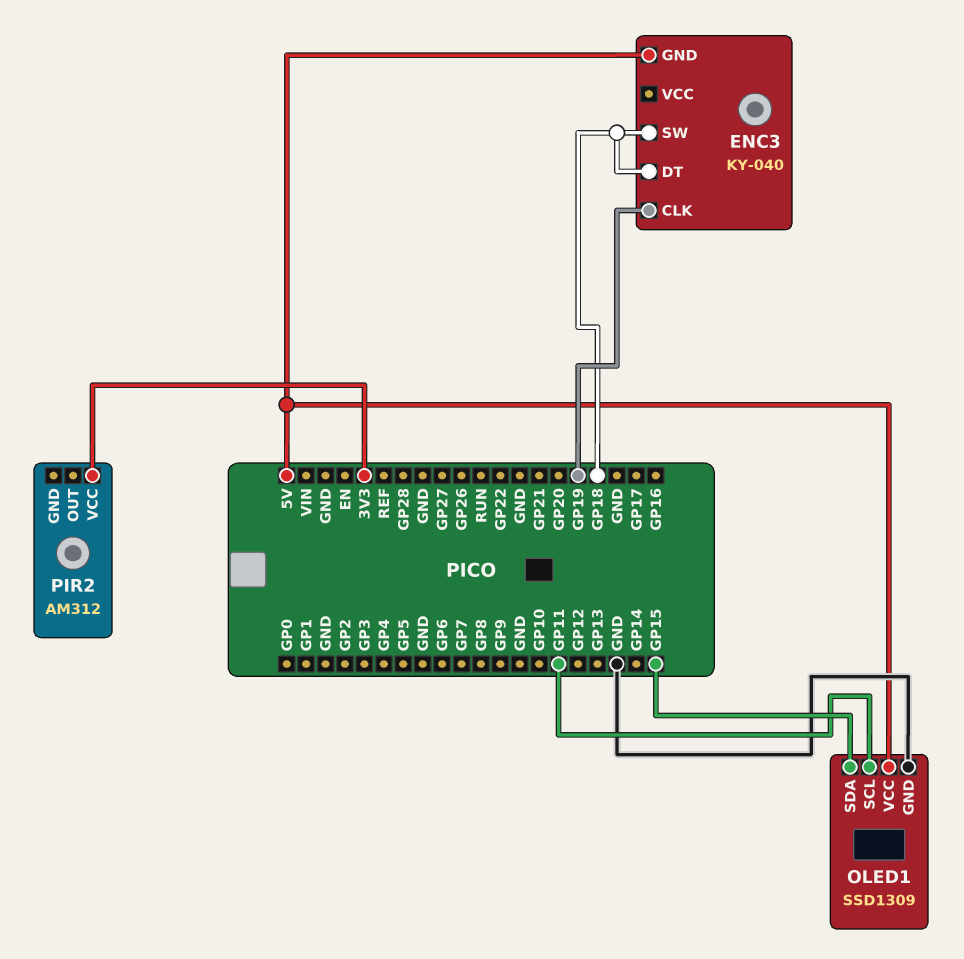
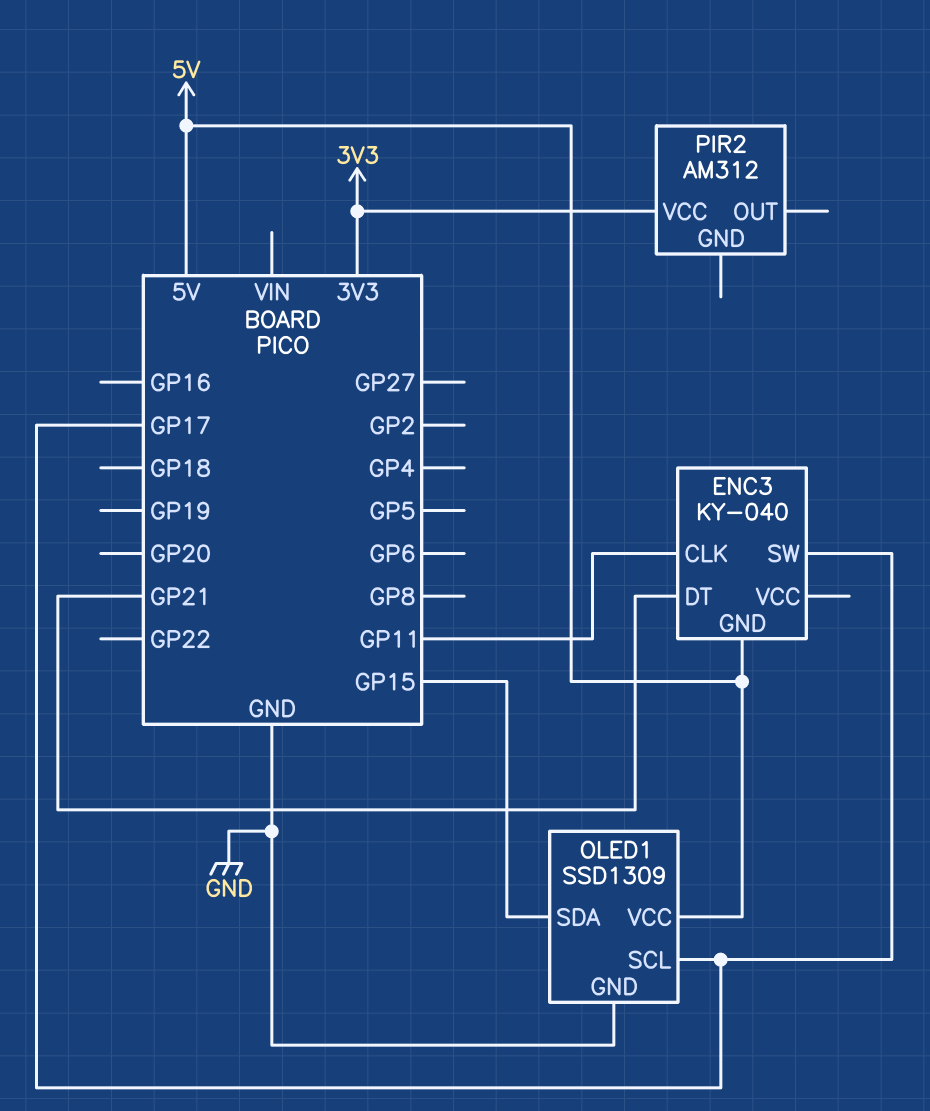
ENC3 pin CLK: GP19 -> GP11
ENC3 pin DT: GP18 -> GP21
ENC3 pin SW: GP18 -> GP17
OLED1 pin SCL: GP11 -> GP17

